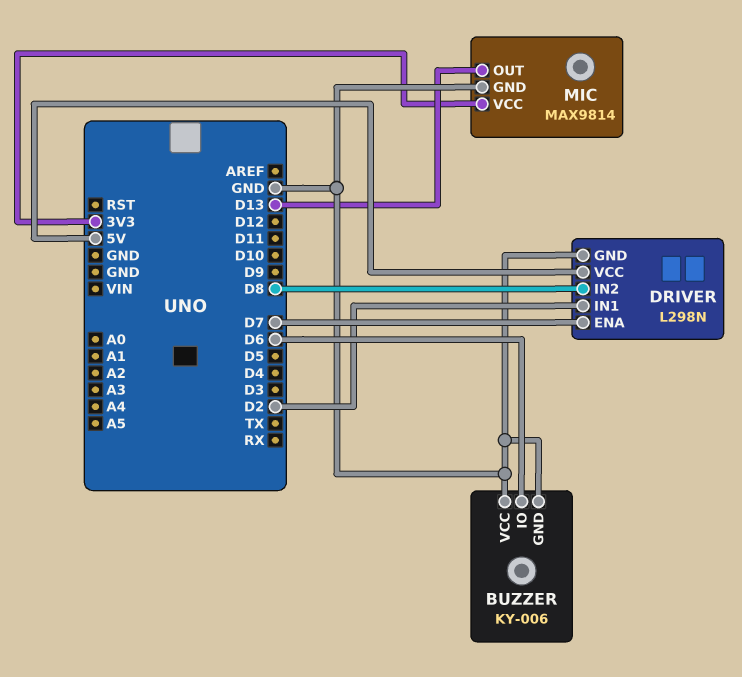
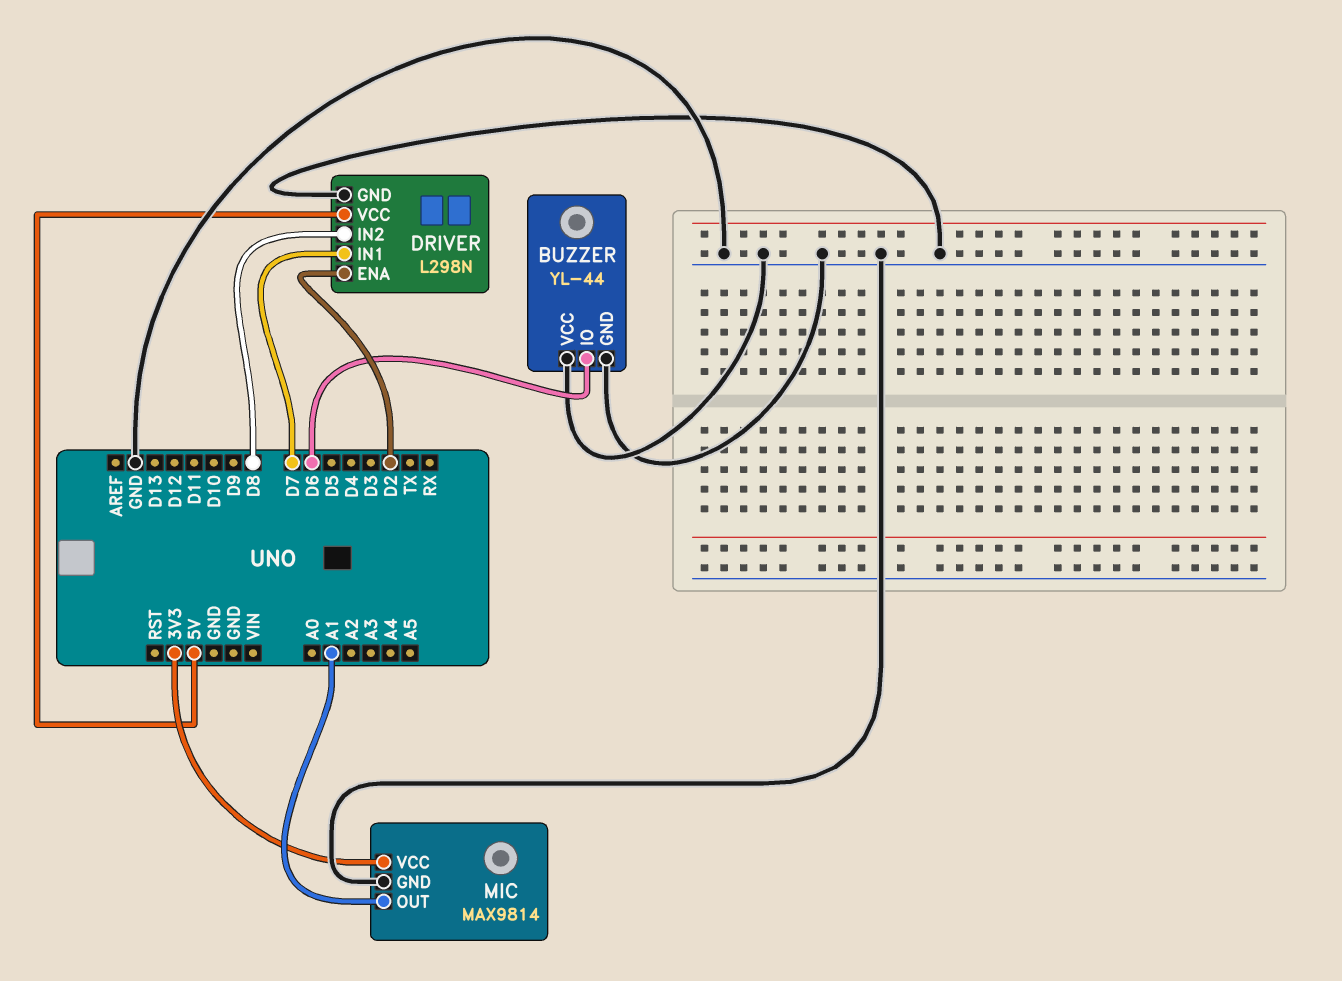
BUZZER: KY-006 -> YL-44
DRIVER pin ENA: D7 -> D2
DRIVER pin IN1: D2 -> D7
MIC pin OUT: D13 -> A1

